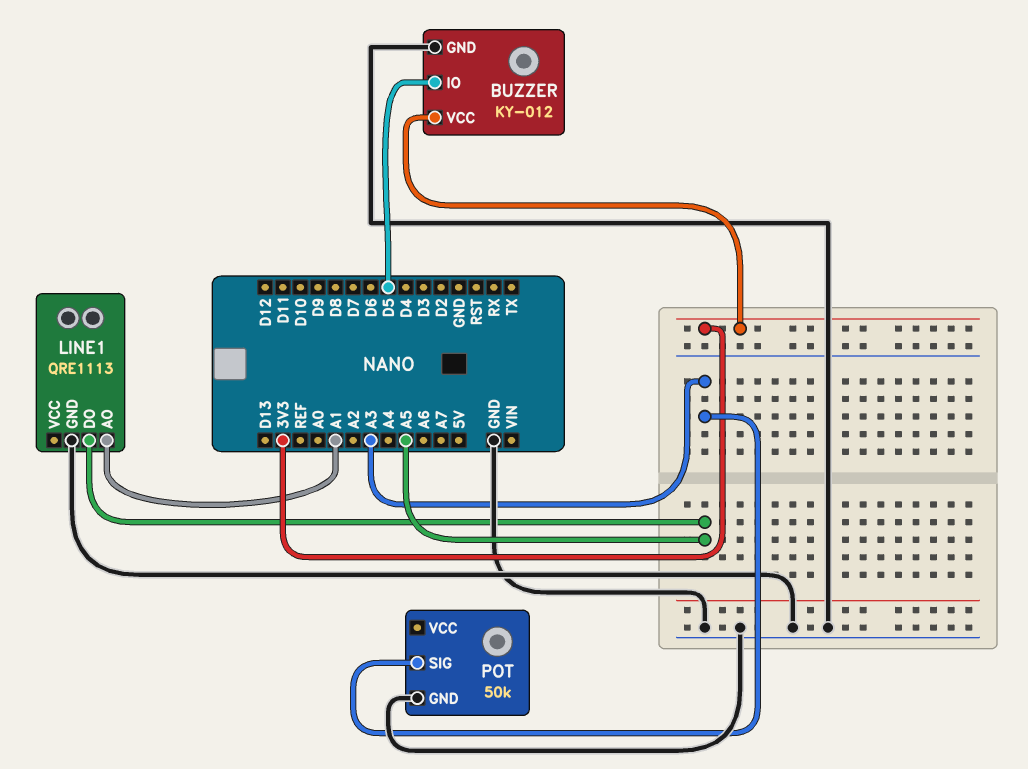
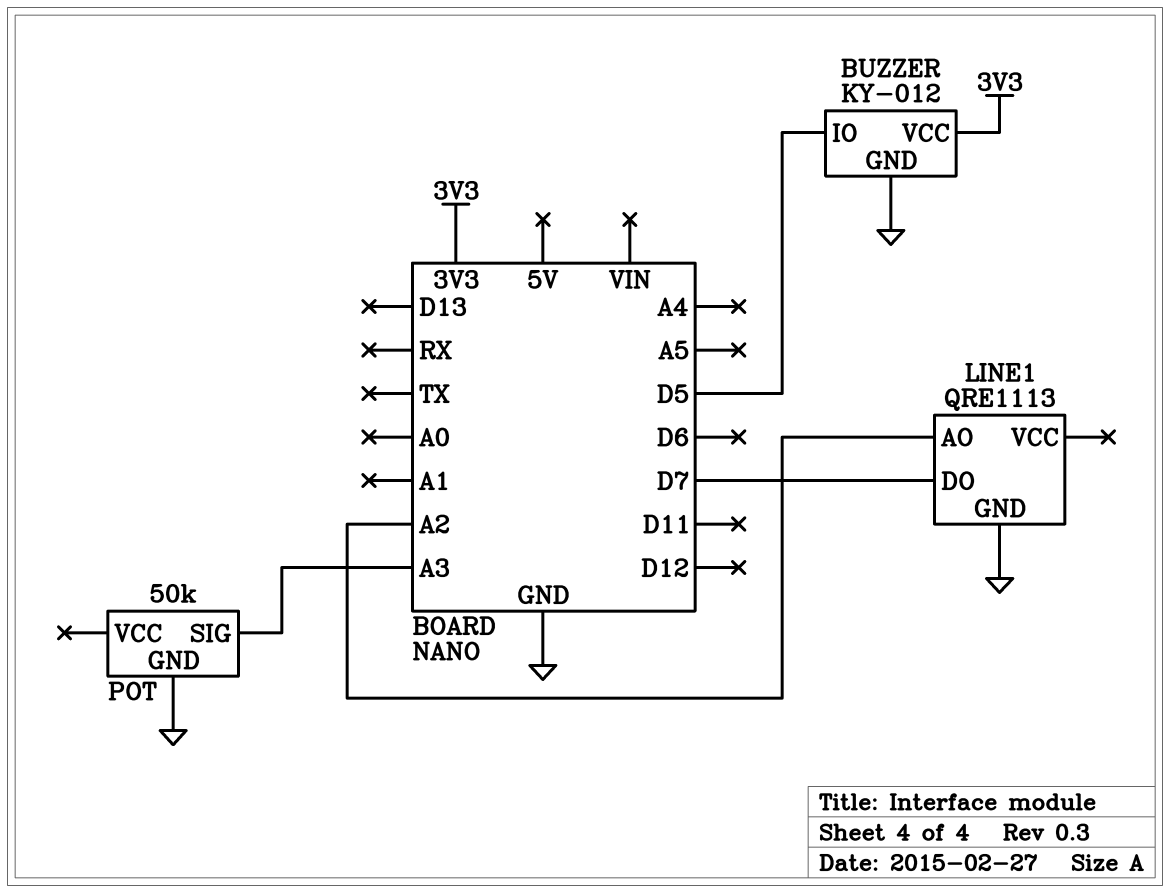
LINE1 pin AO: A1 -> A2
LINE1 pin DO: A5 -> D7

